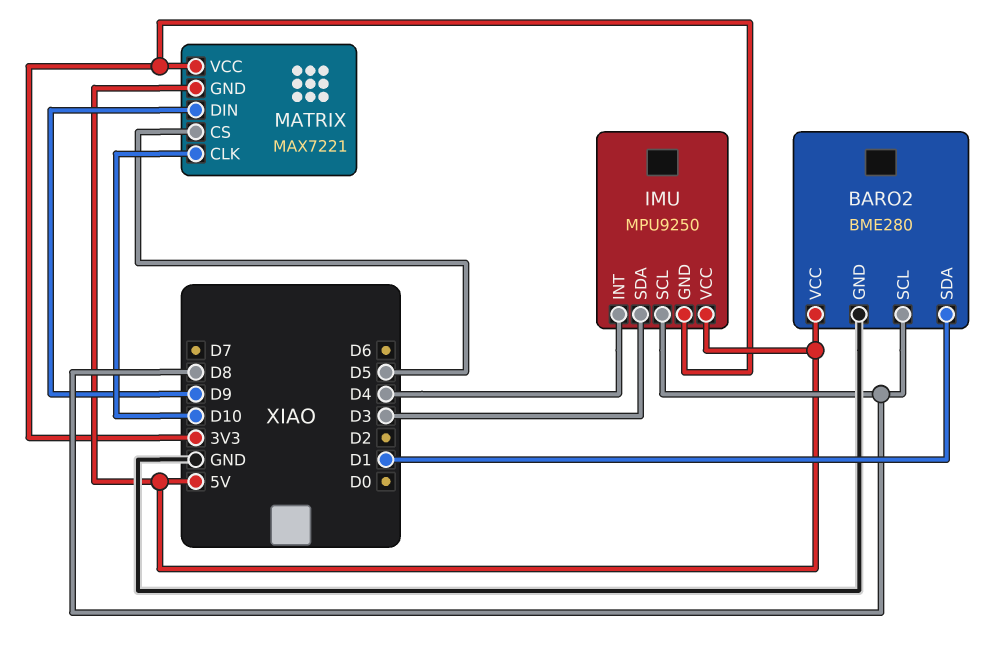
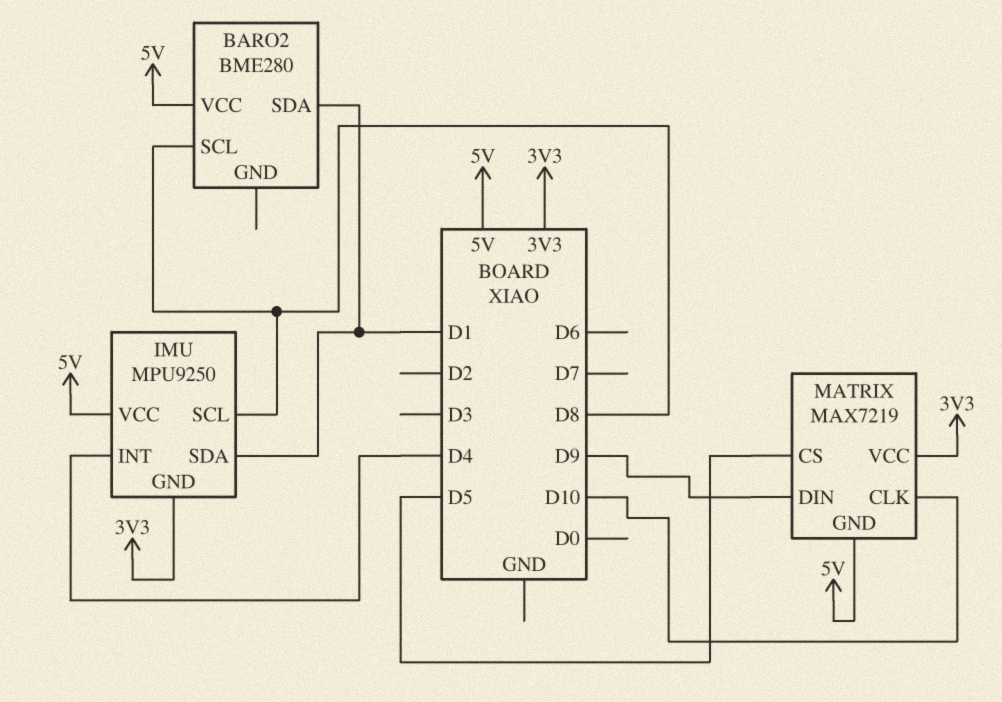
BARO2 pin GND: GND -> none
IMU pin SDA: D3 -> D1
MATRIX: MAX7221 -> MAX7219

